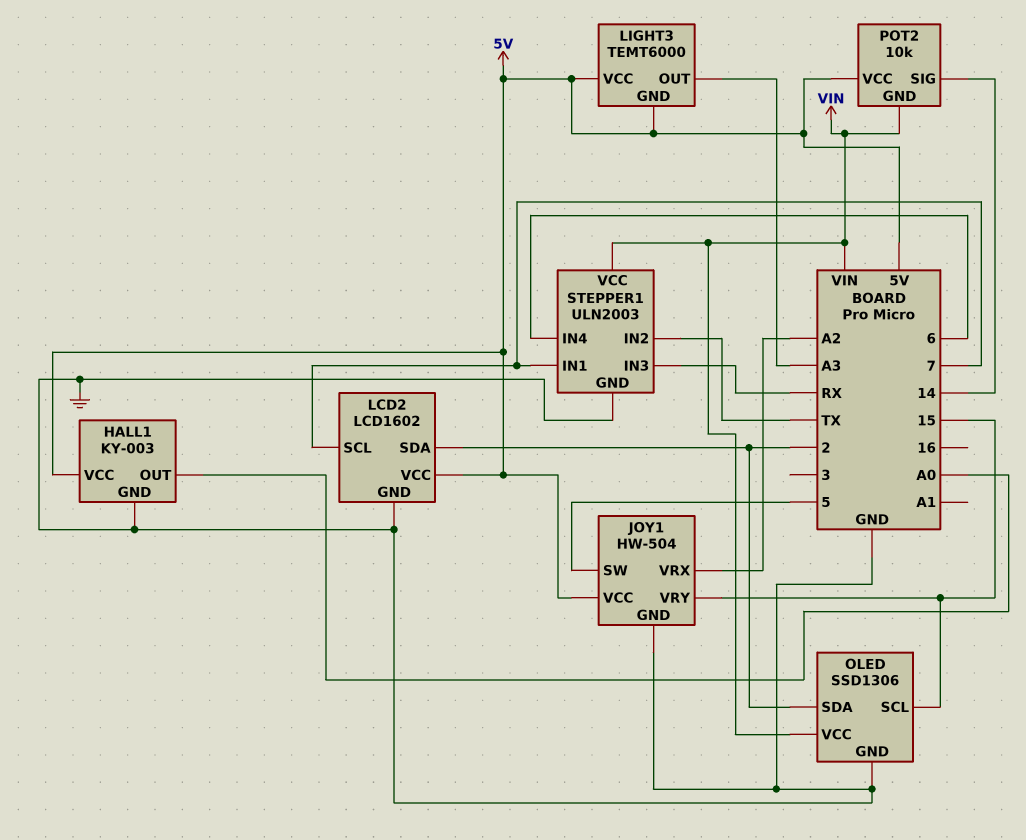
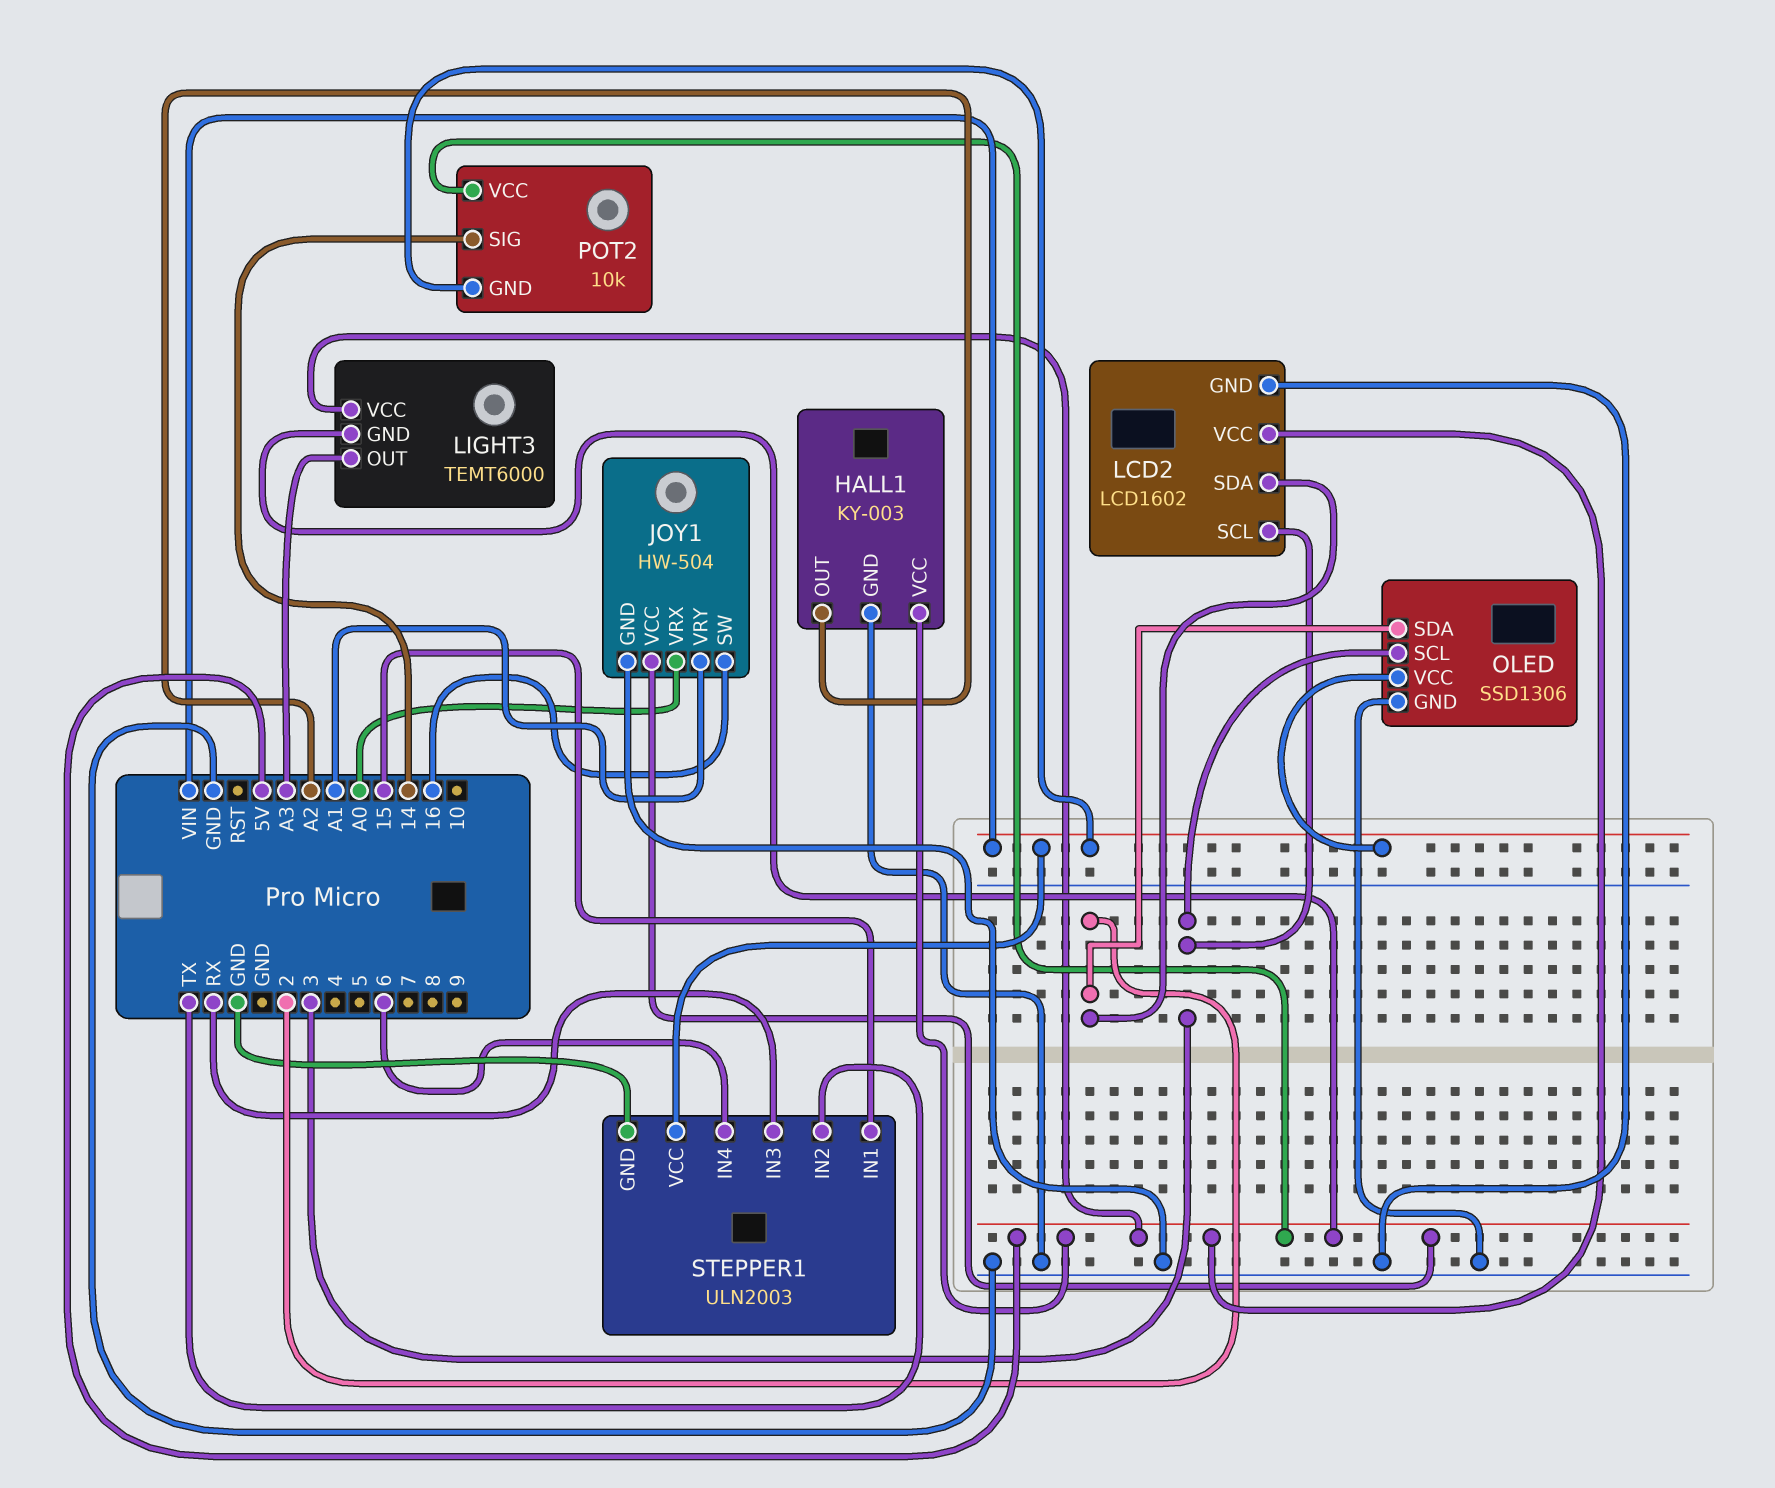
HALL1 pin OUT: A0 -> A2
JOY1 pin SW: 5 -> 16
JOY1 pin VRX: A2 -> A0
JOY1 pin VRY: 15 -> A1
LCD2 pin SCL: 7 -> 3
OLED pin SCL: 15 -> 3
STEPPER1 pin IN1: 7 -> 15

